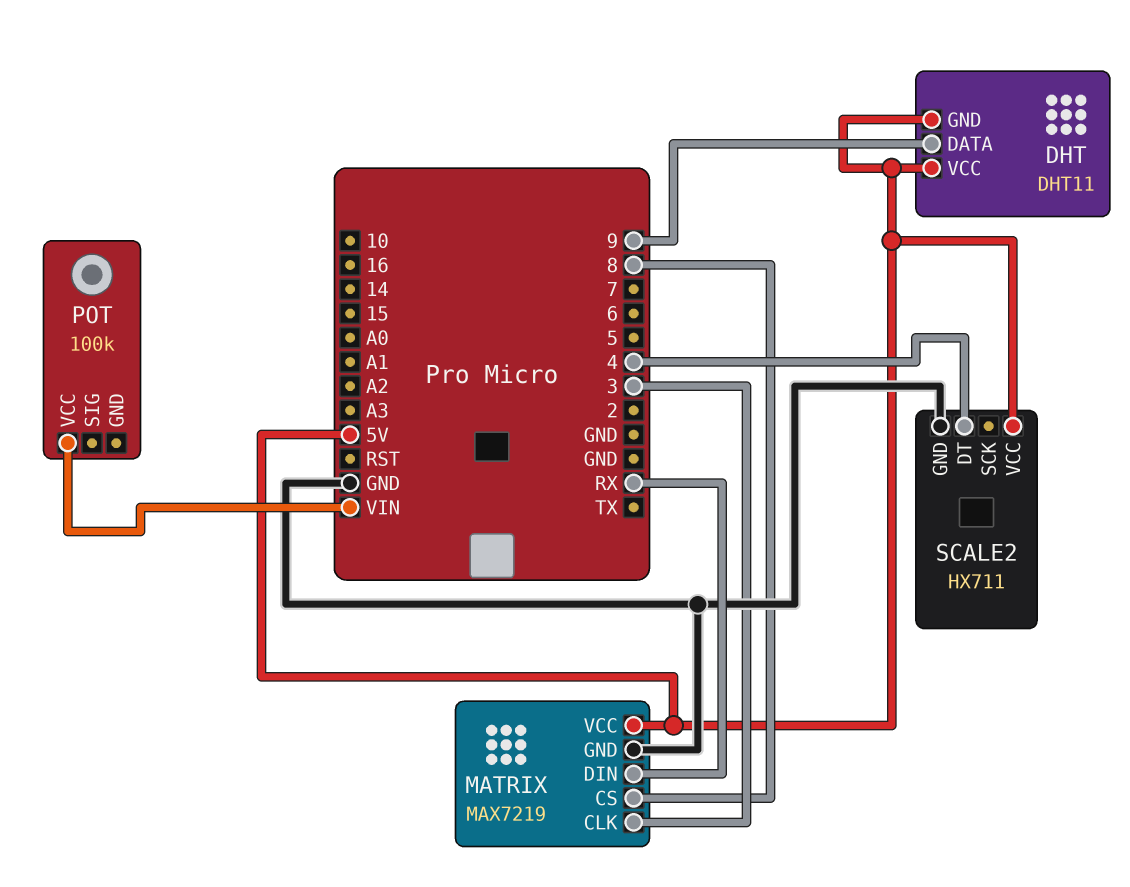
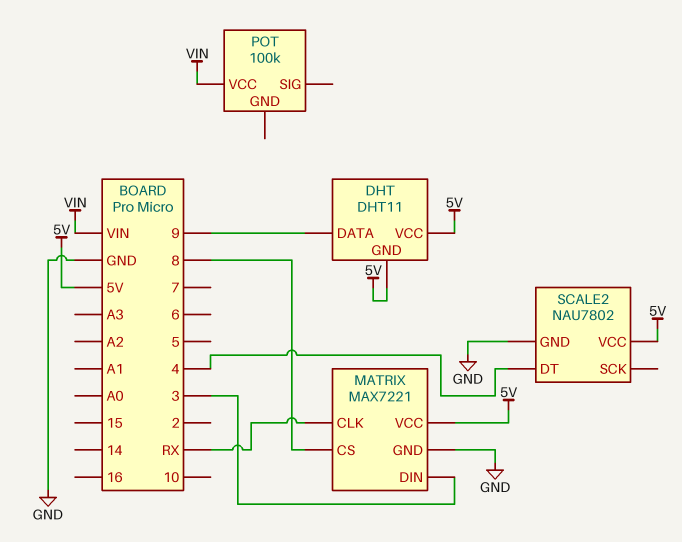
MATRIX: MAX7219 -> MAX7221
MATRIX pin CLK: 3 -> RX
MATRIX pin DIN: RX -> 3
SCALE2: HX711 -> NAU7802

